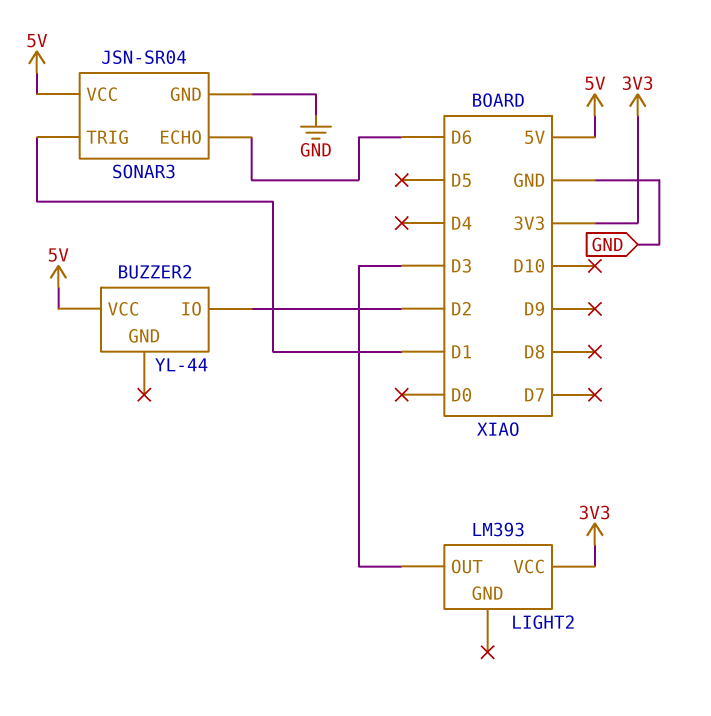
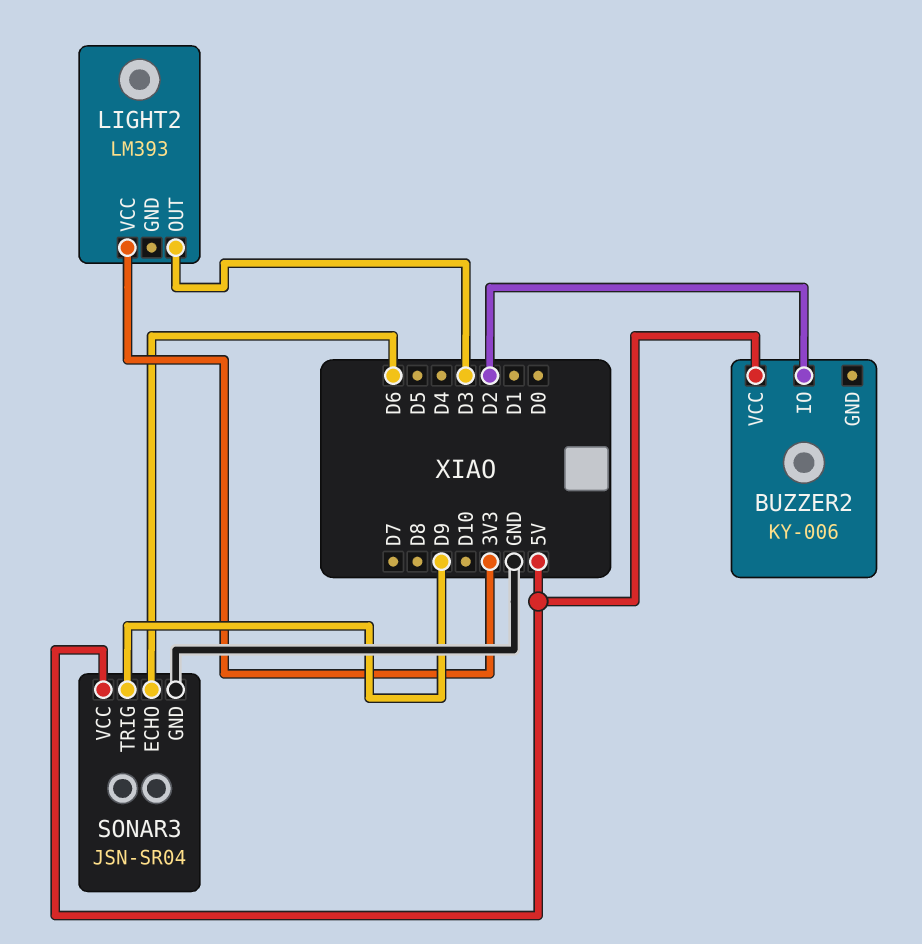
BUZZER2: YL-44 -> KY-006
SONAR3 pin TRIG: D1 -> D9

